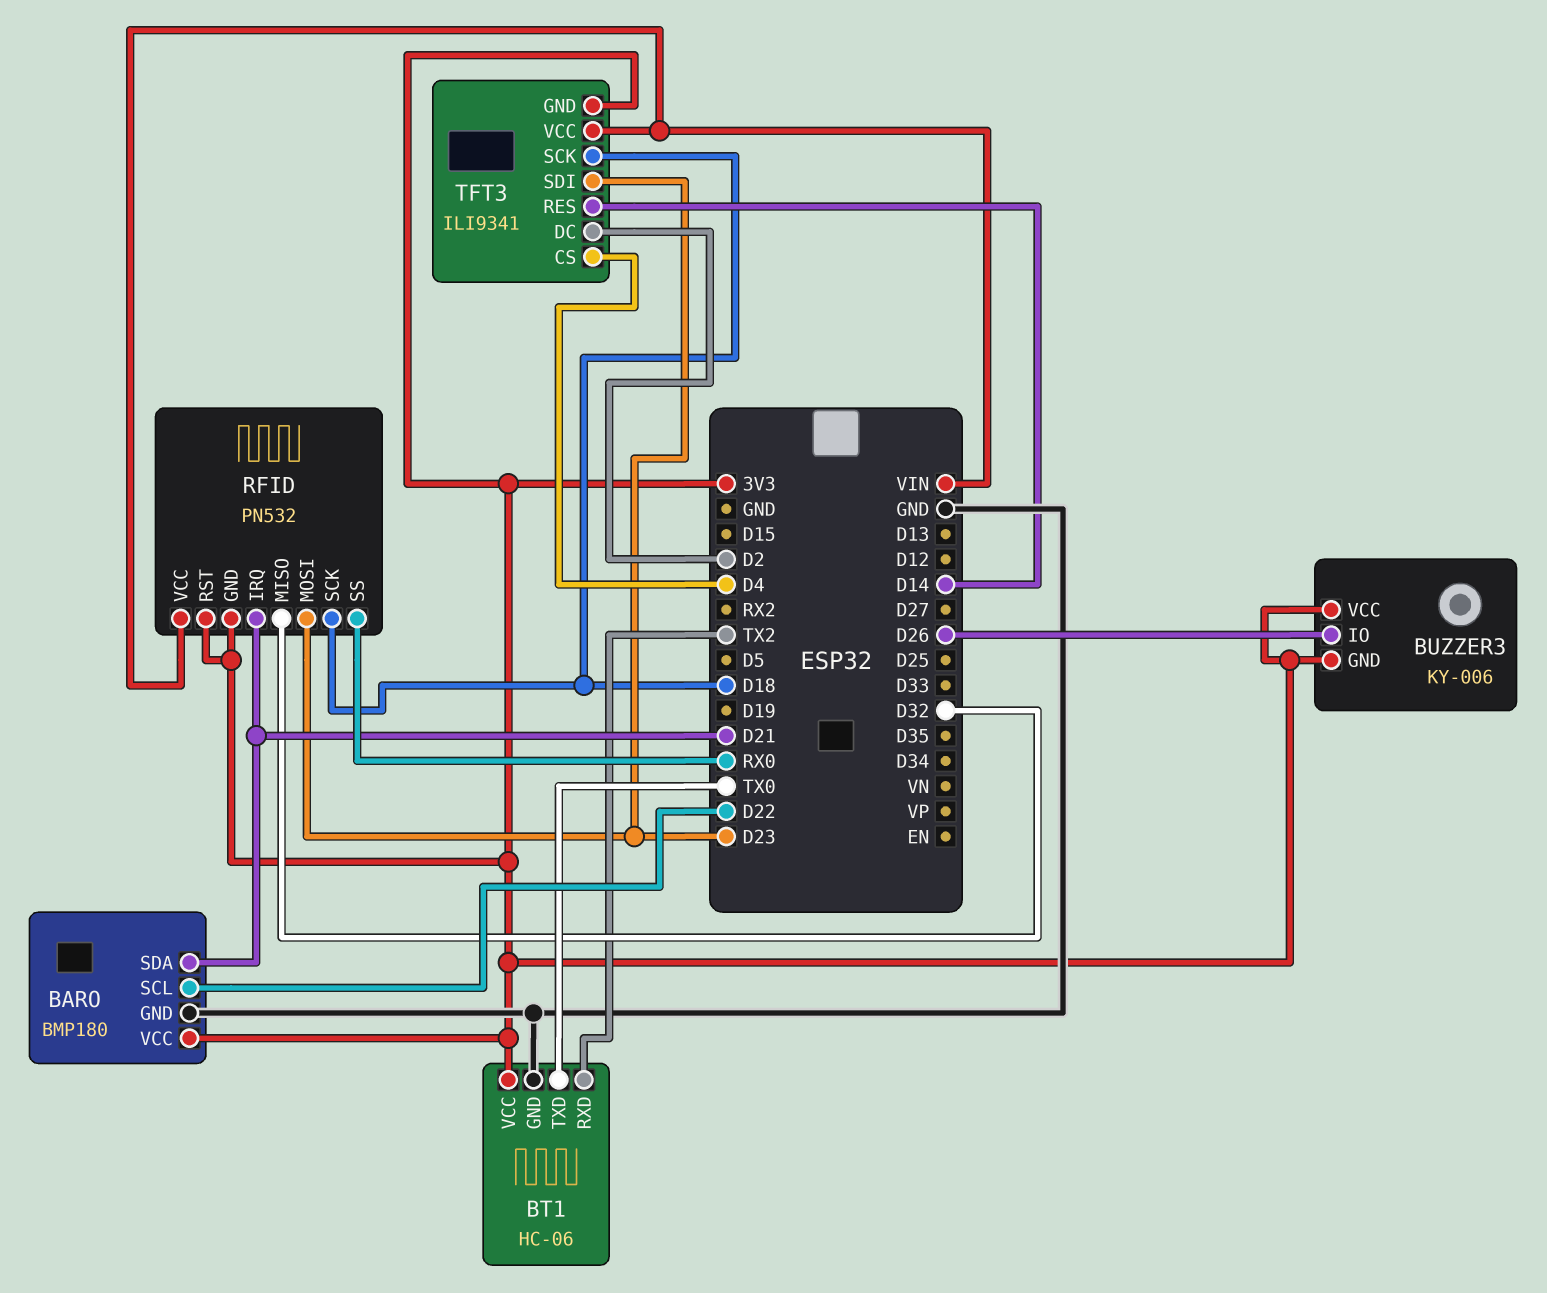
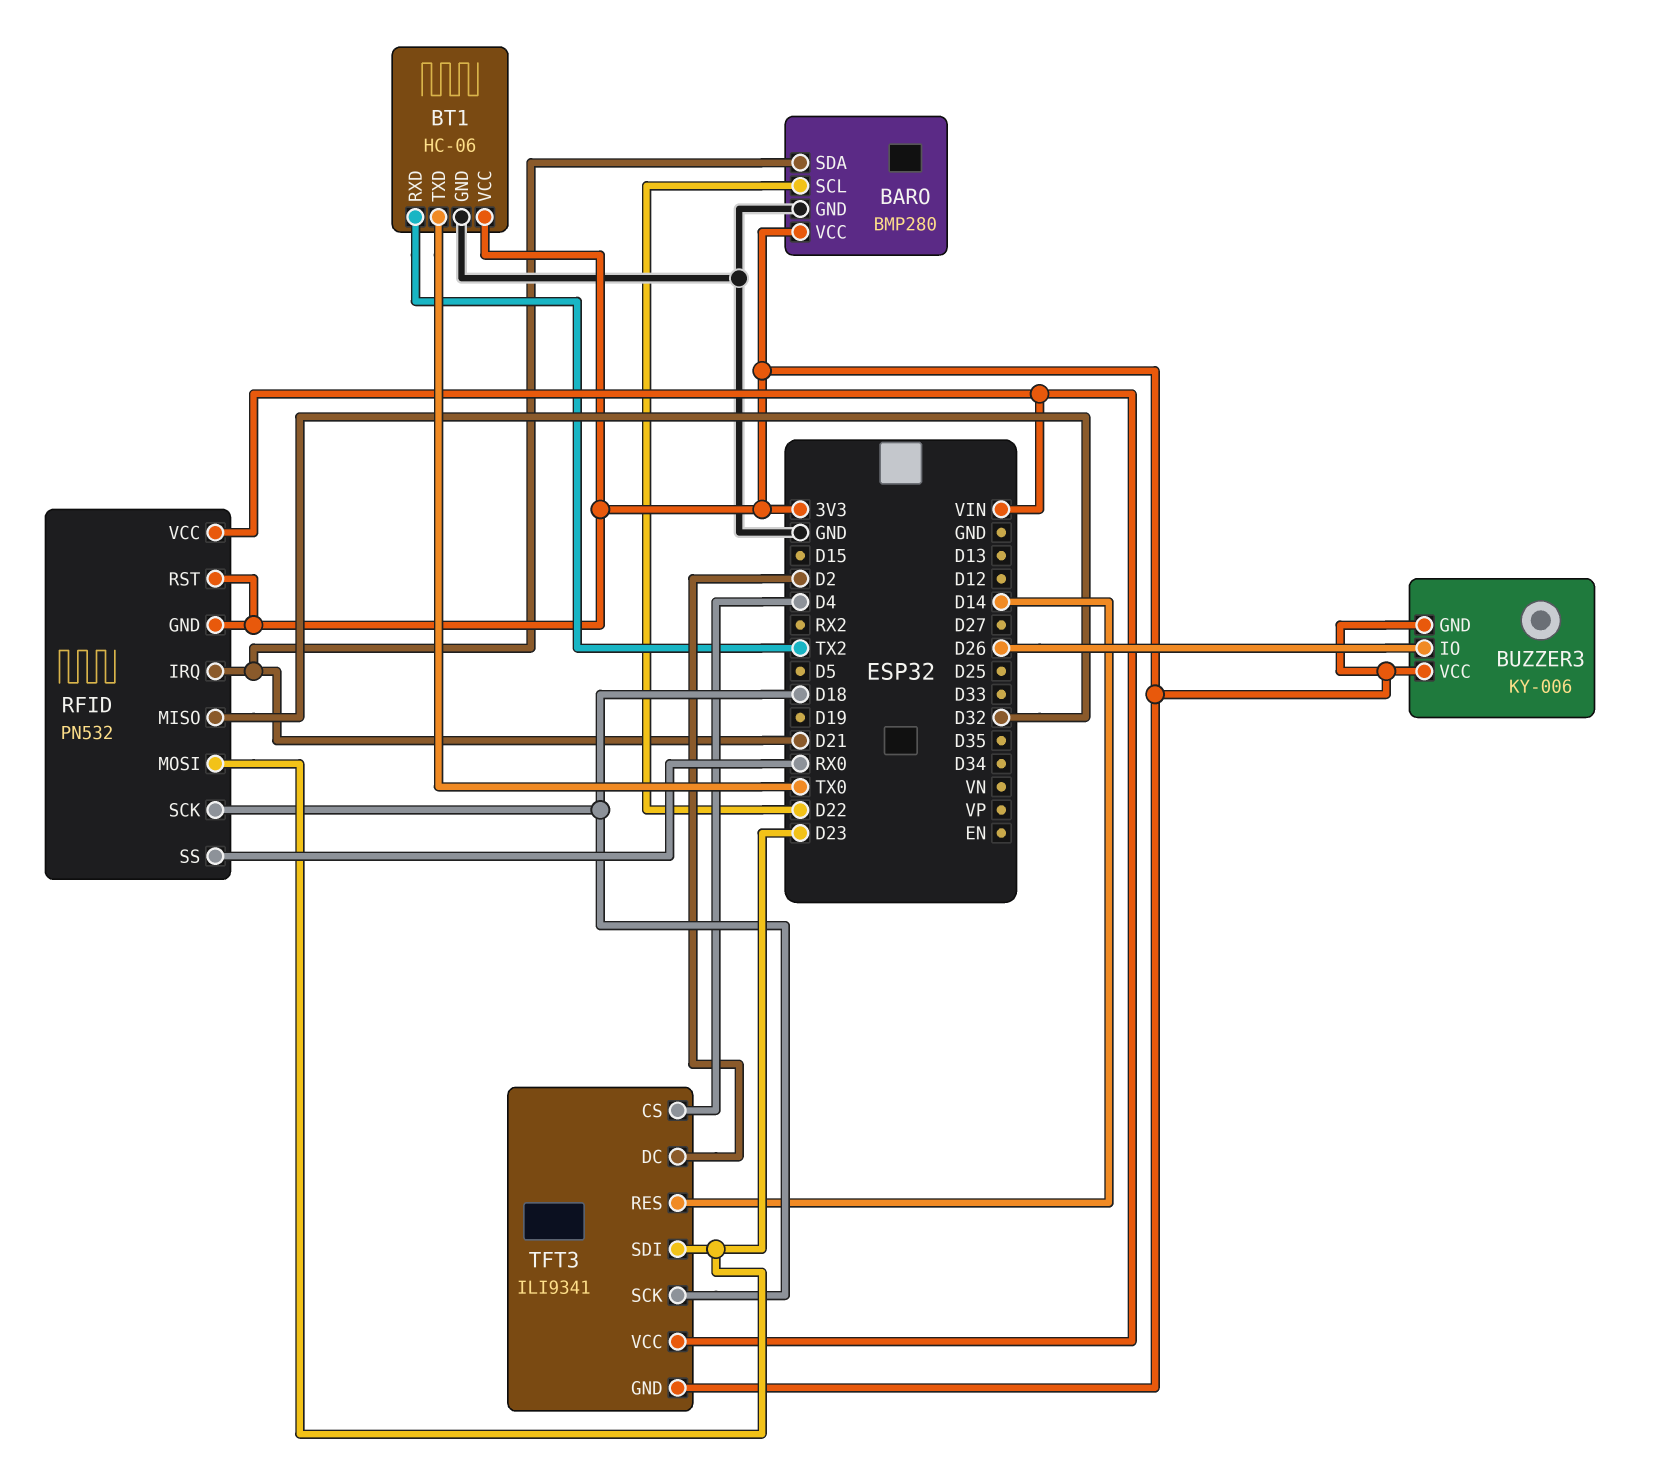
BARO: BMP180 -> BMP280

